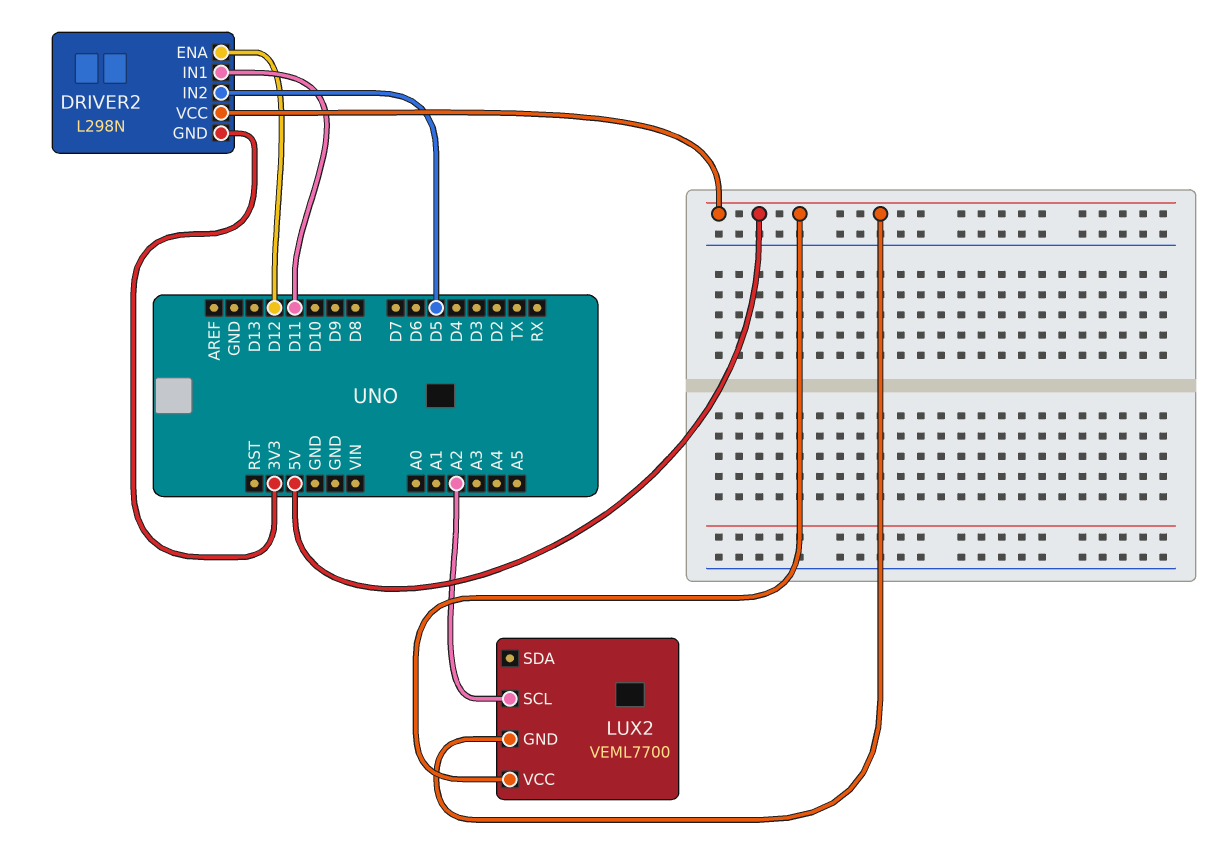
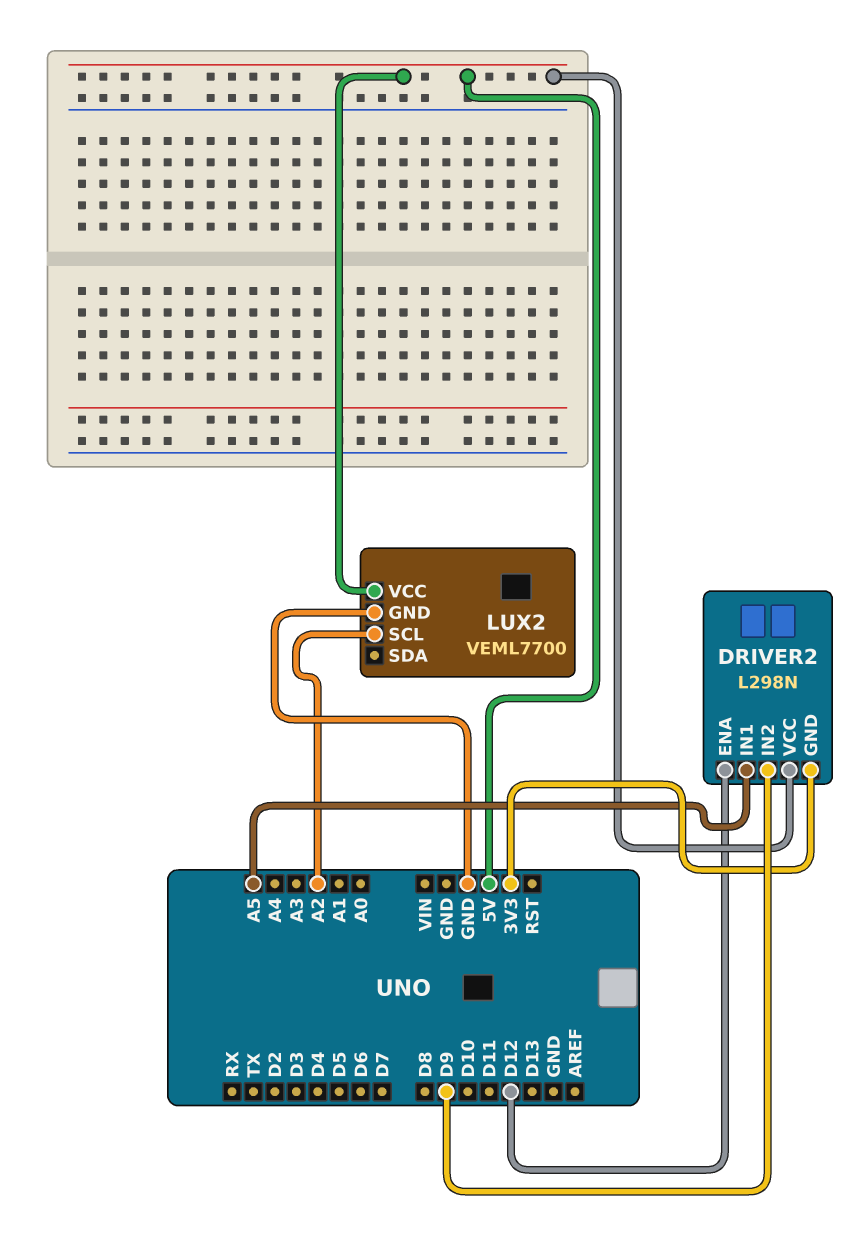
DRIVER2 pin IN1: D11 -> A5
DRIVER2 pin IN2: D5 -> D9
LUX2 pin GND: 5V -> GND

